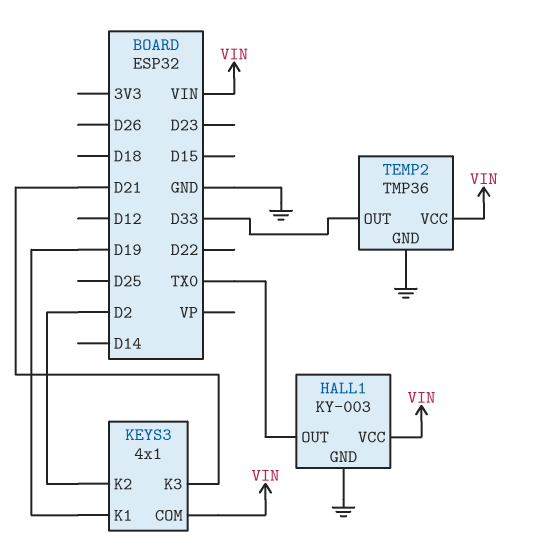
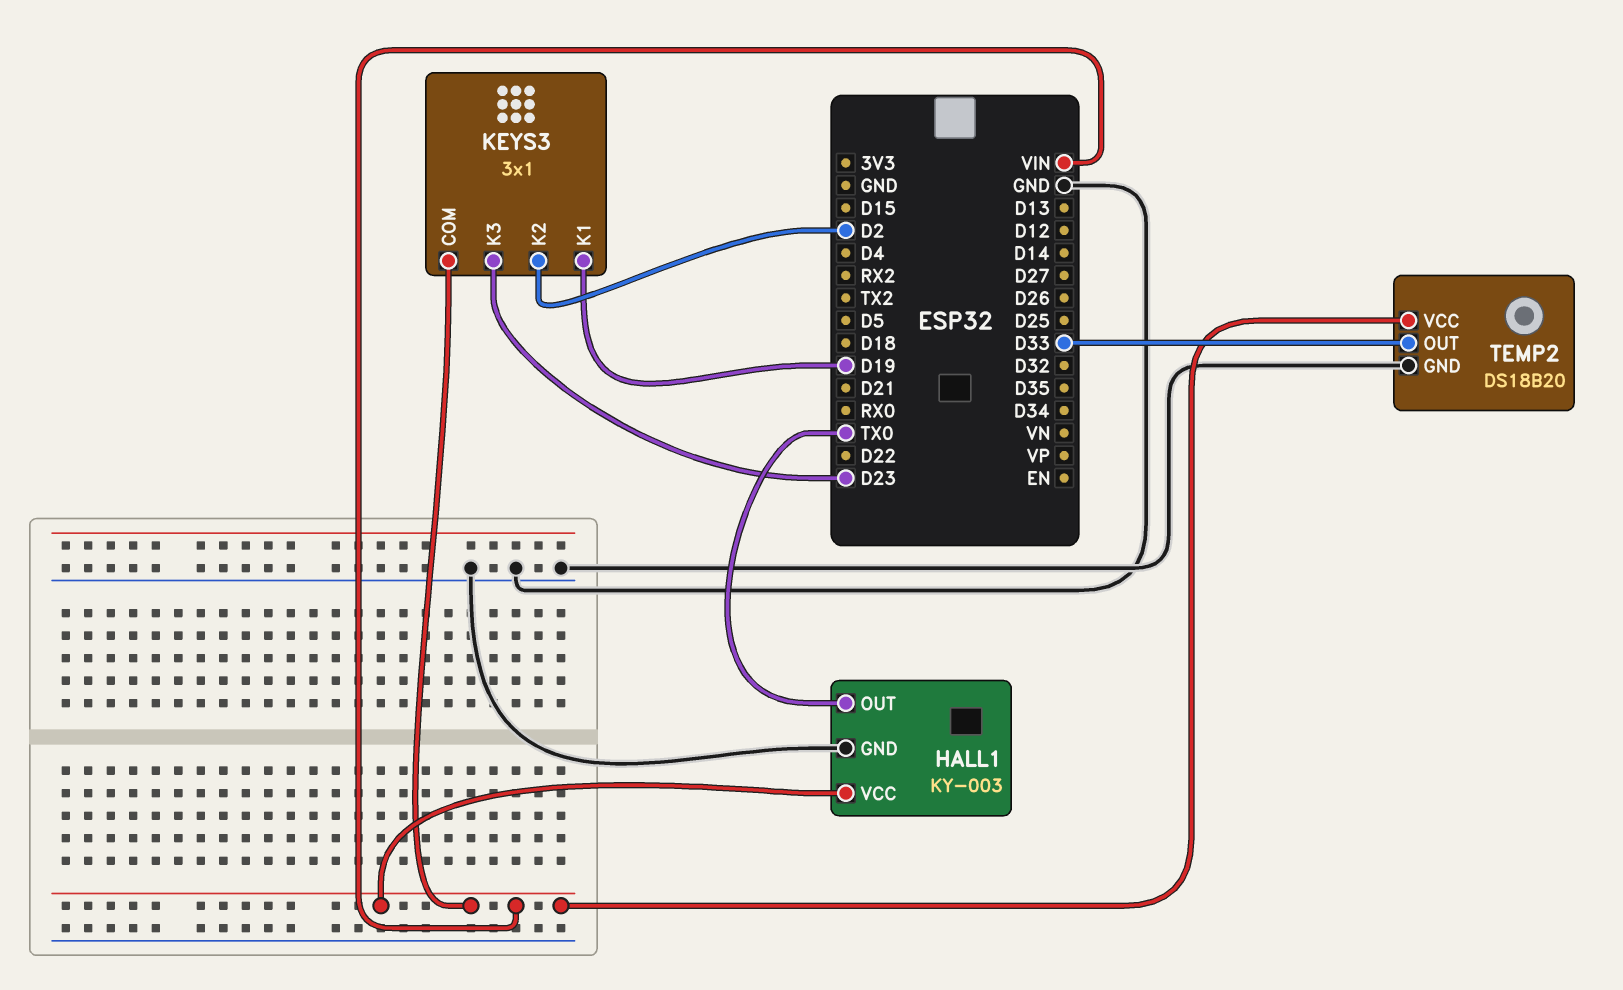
KEYS3: 4x1 -> 3x1
KEYS3 pin K3: D21 -> D23
TEMP2: TMP36 -> DS18B20

